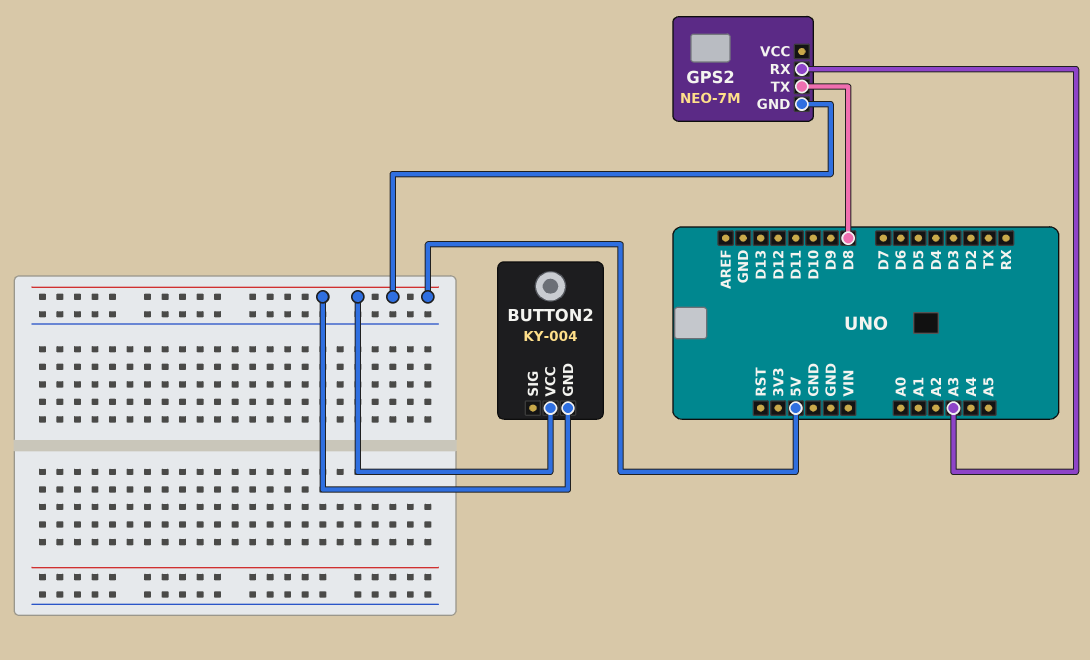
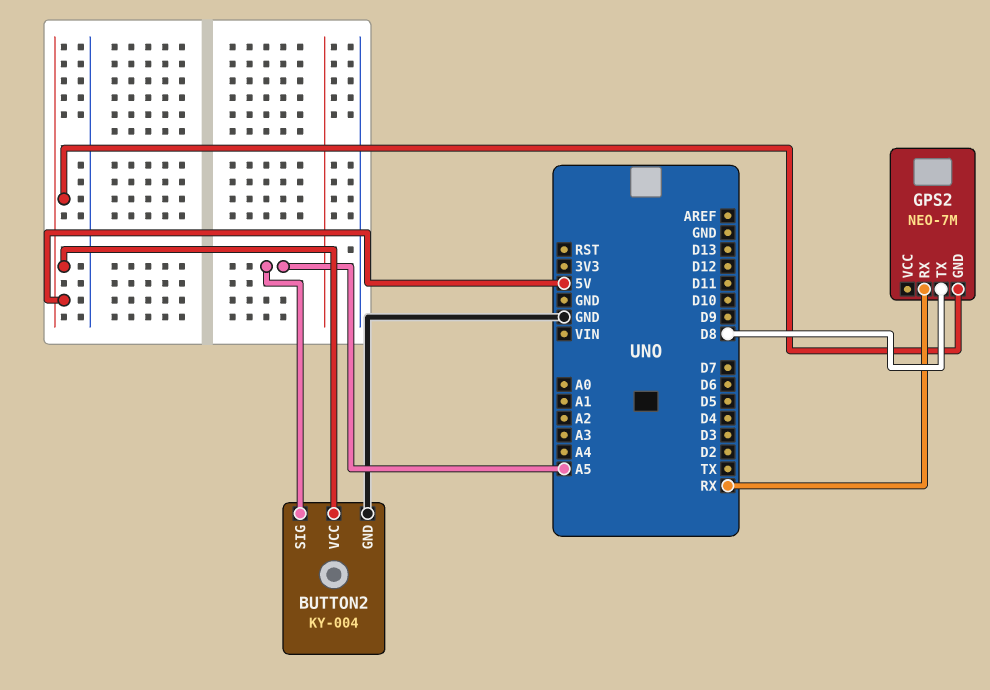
BUTTON2 pin GND: 5V -> GND
BUTTON2 pin SIG: none -> A5
GPS2 pin RX: A3 -> RX

